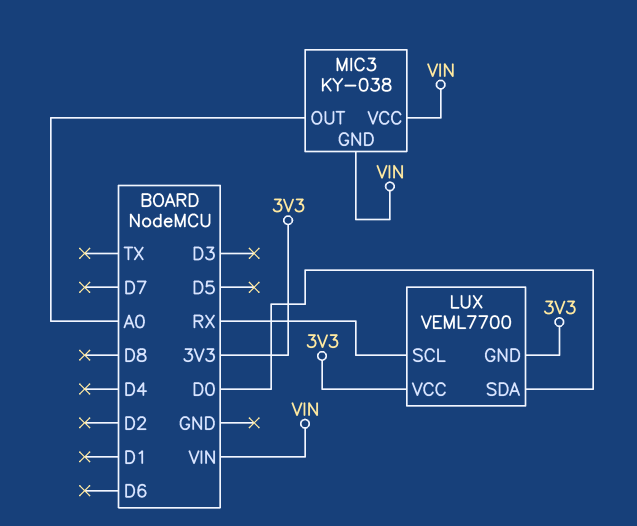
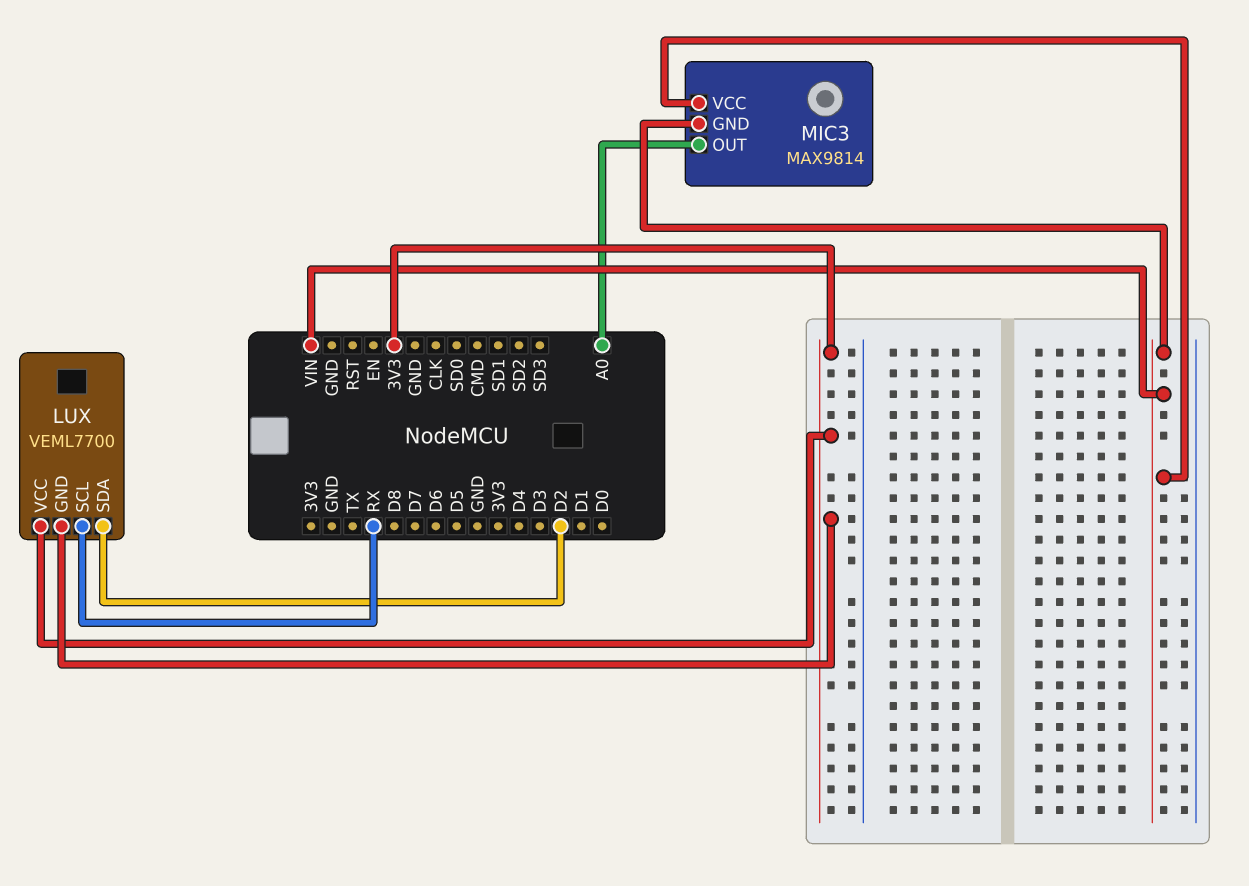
LUX pin SDA: D0 -> D2
MIC3: KY-038 -> MAX9814

